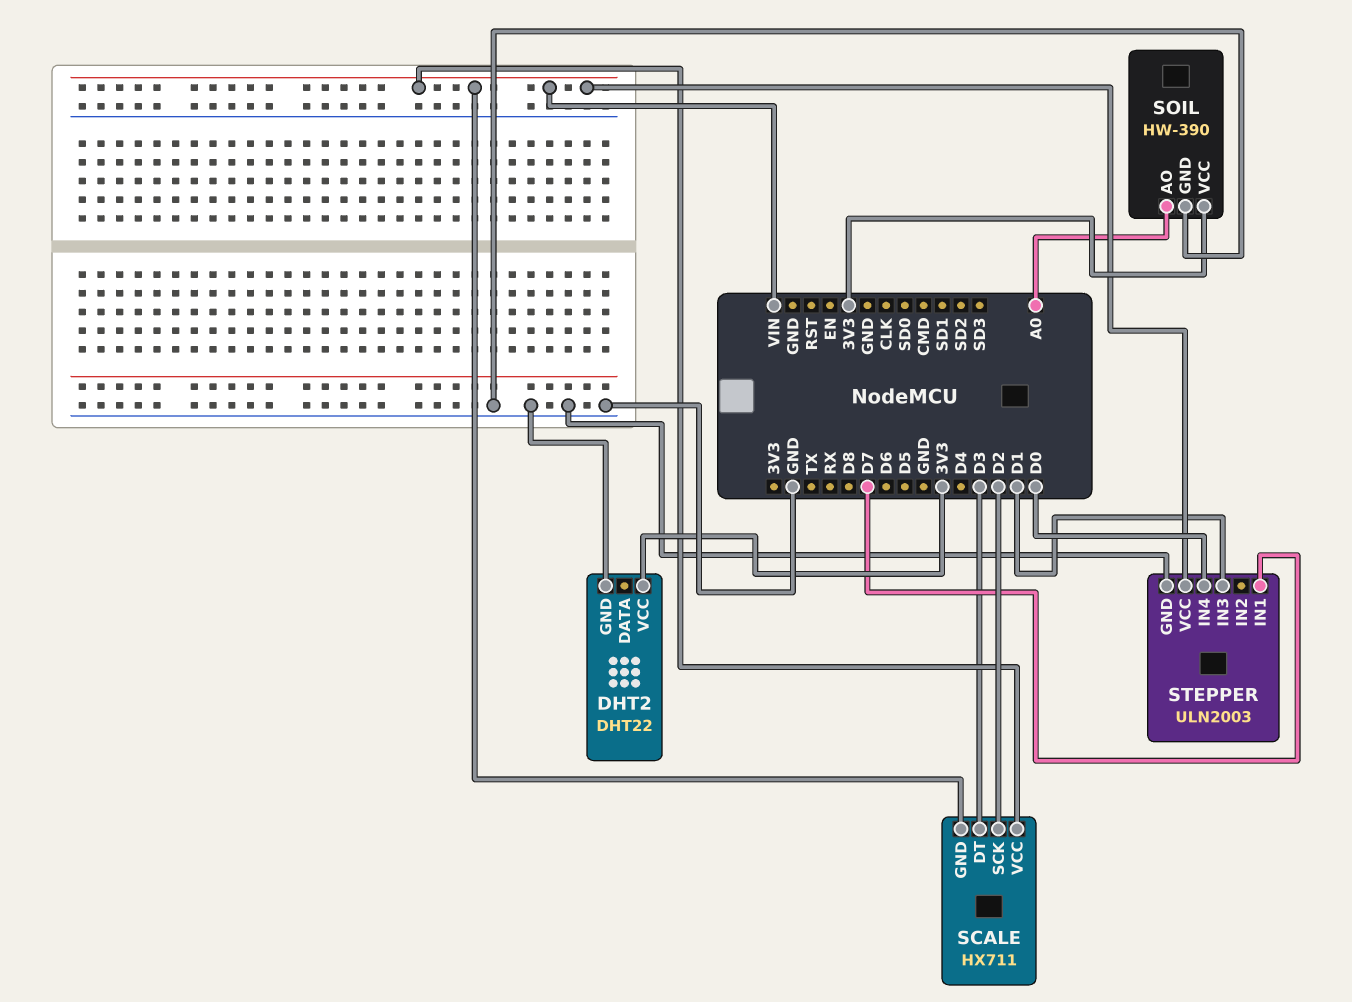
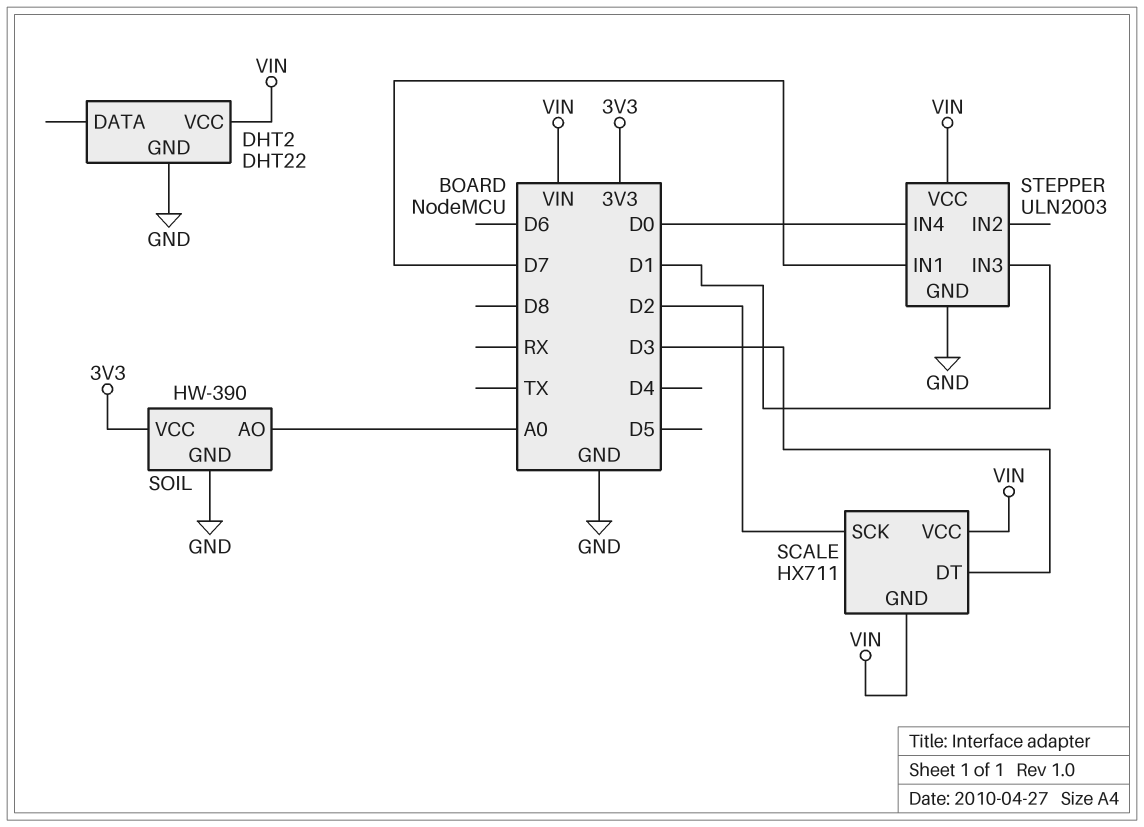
DHT2 pin VCC: 3V3 -> VIN

